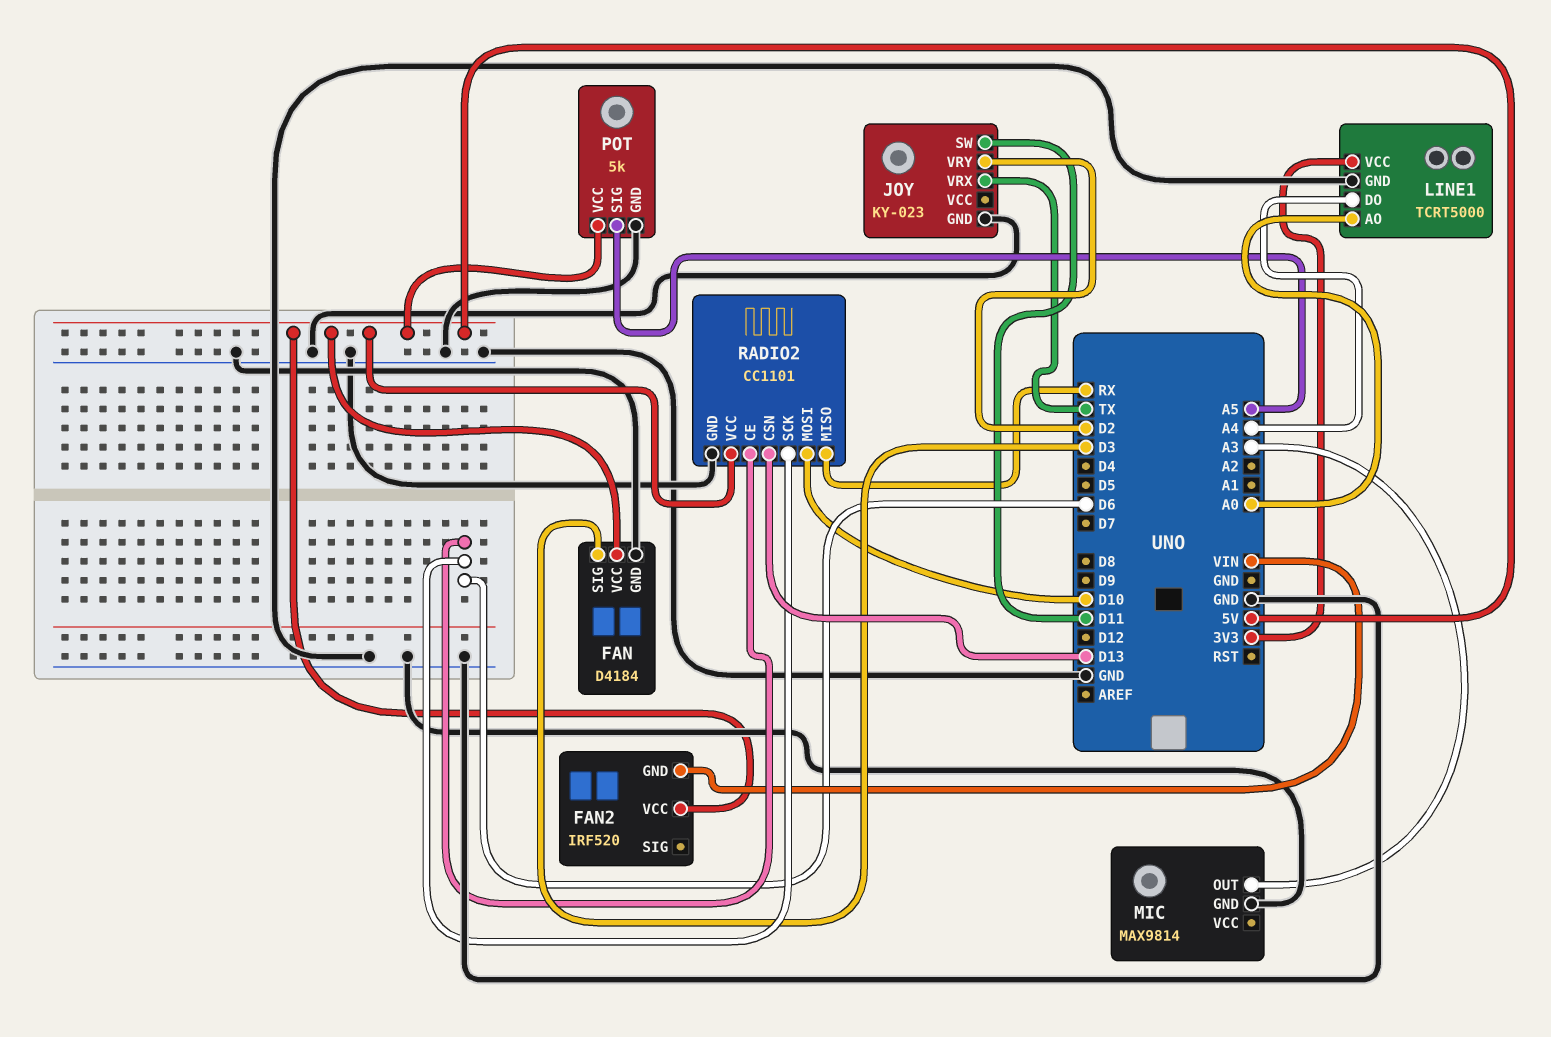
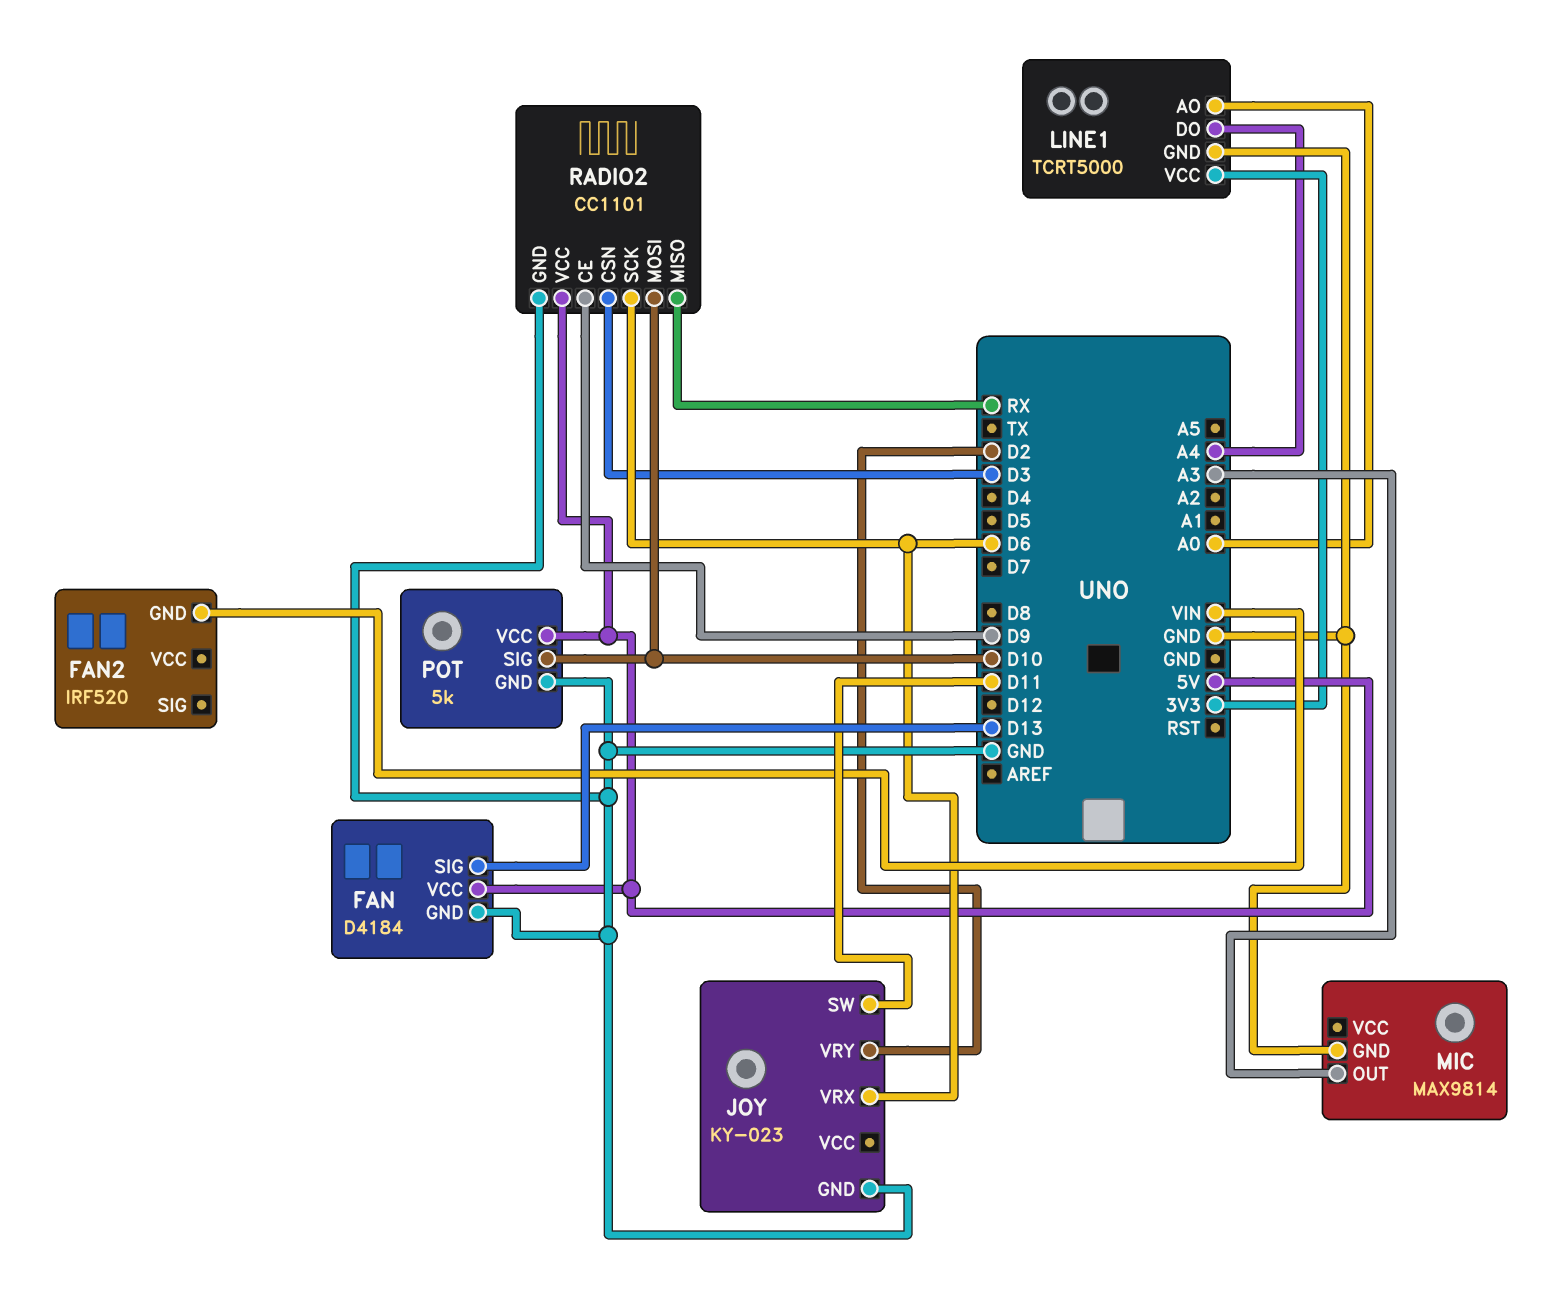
FAN pin SIG: D3 -> D13
FAN2 pin VCC: 5V -> none
JOY pin VRX: TX -> D6
POT pin SIG: A5 -> D10
RADIO2 pin CE: D6 -> D9
RADIO2 pin CSN: D13 -> D3

